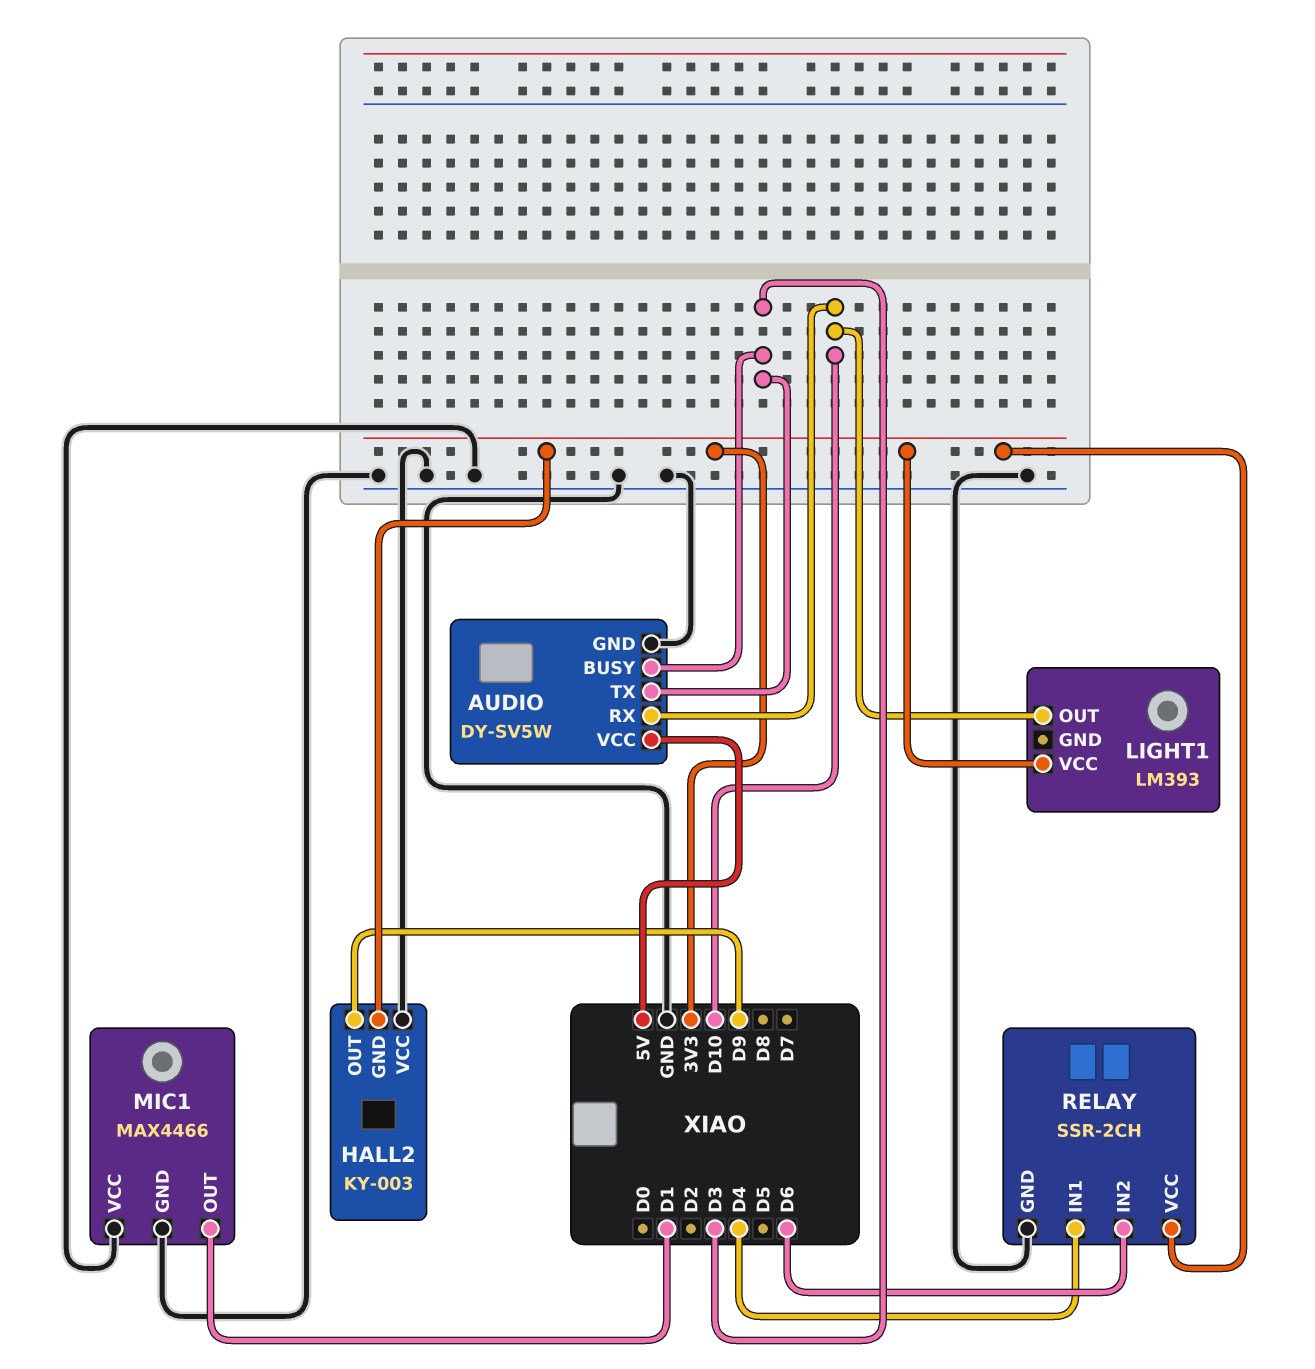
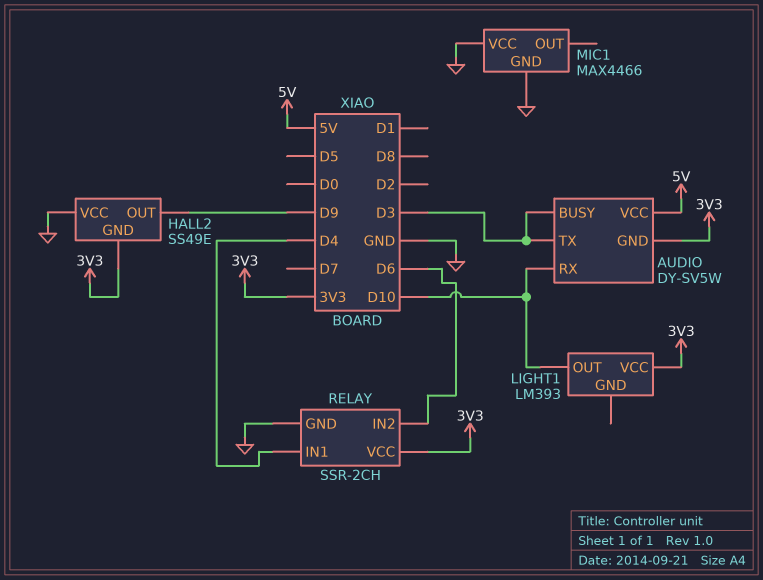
AUDIO pin GND: GND -> 3V3
HALL2: KY-003 -> SS49E
MIC1 pin OUT: D1 -> none

